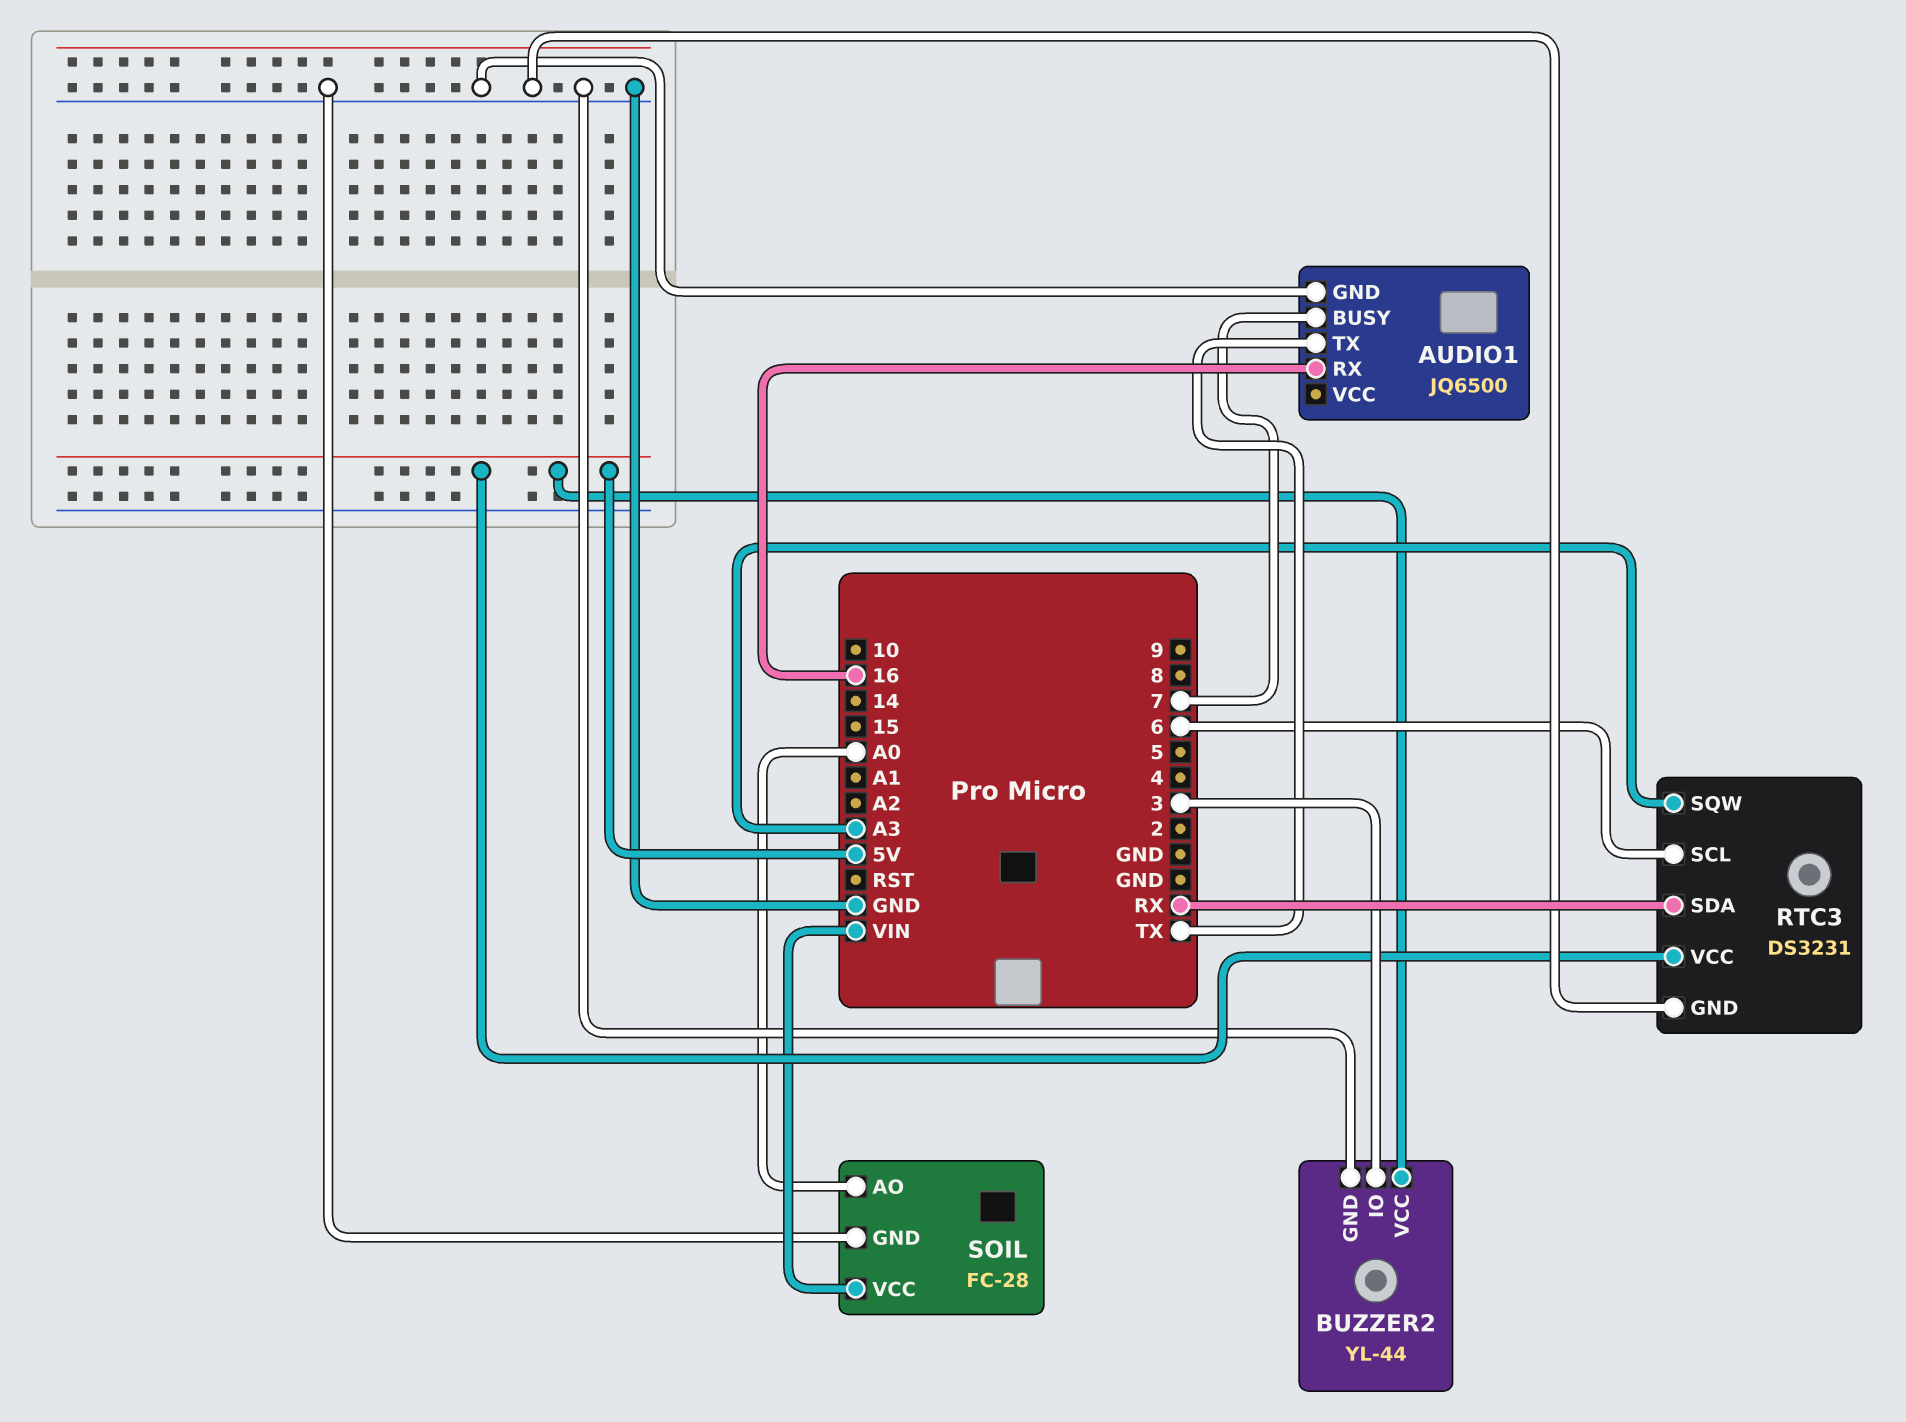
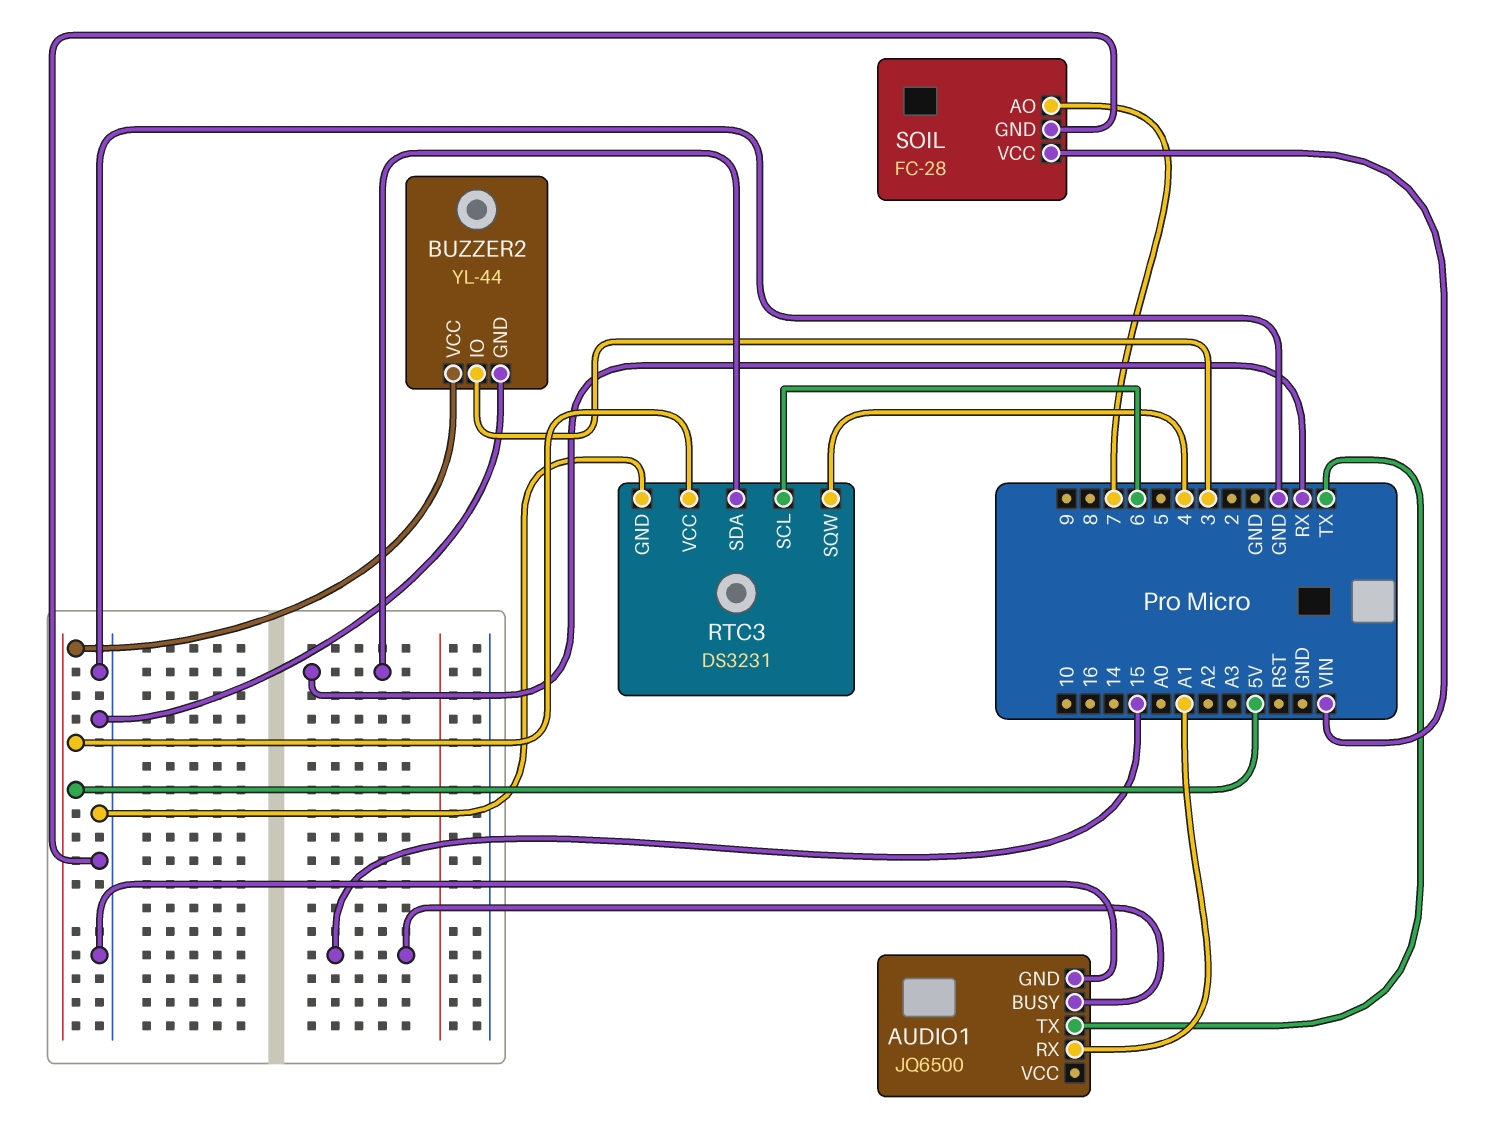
AUDIO1 pin BUSY: 7 -> 15
AUDIO1 pin RX: 16 -> A1
RTC3 pin SQW: A3 -> 4
SOIL pin AO: A0 -> 7

